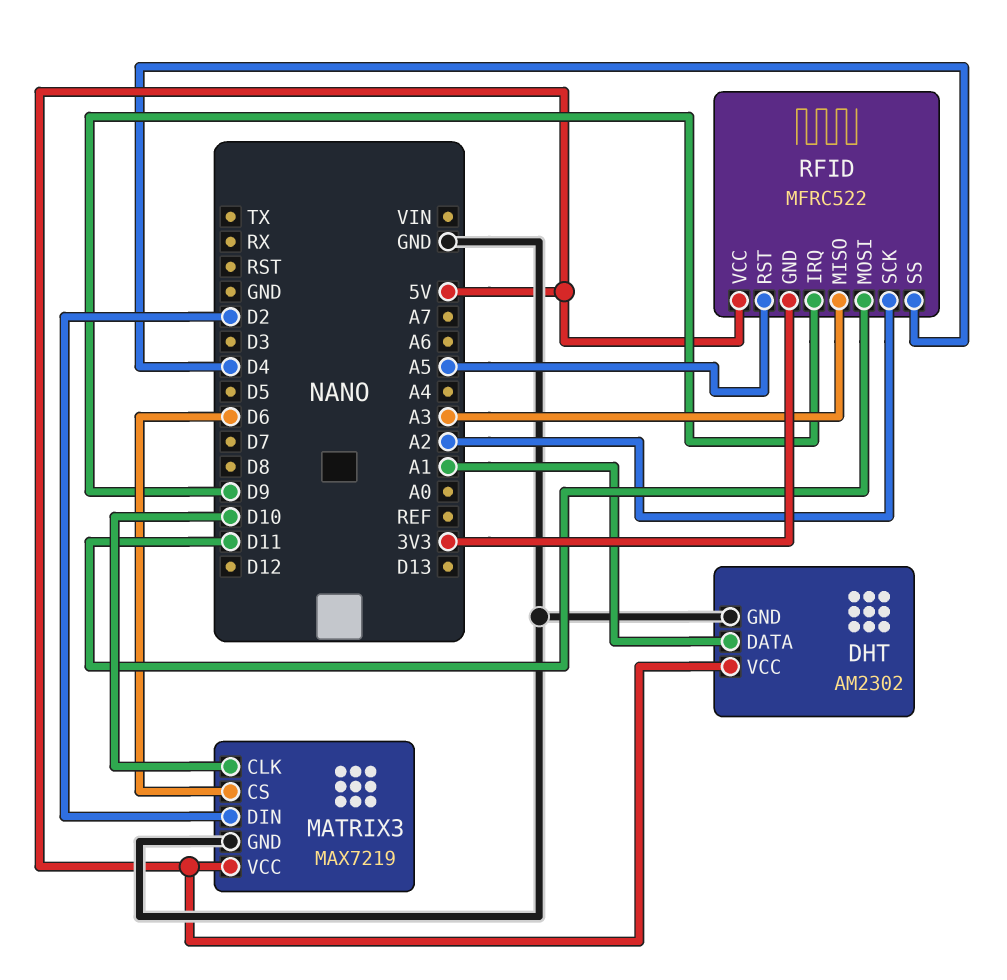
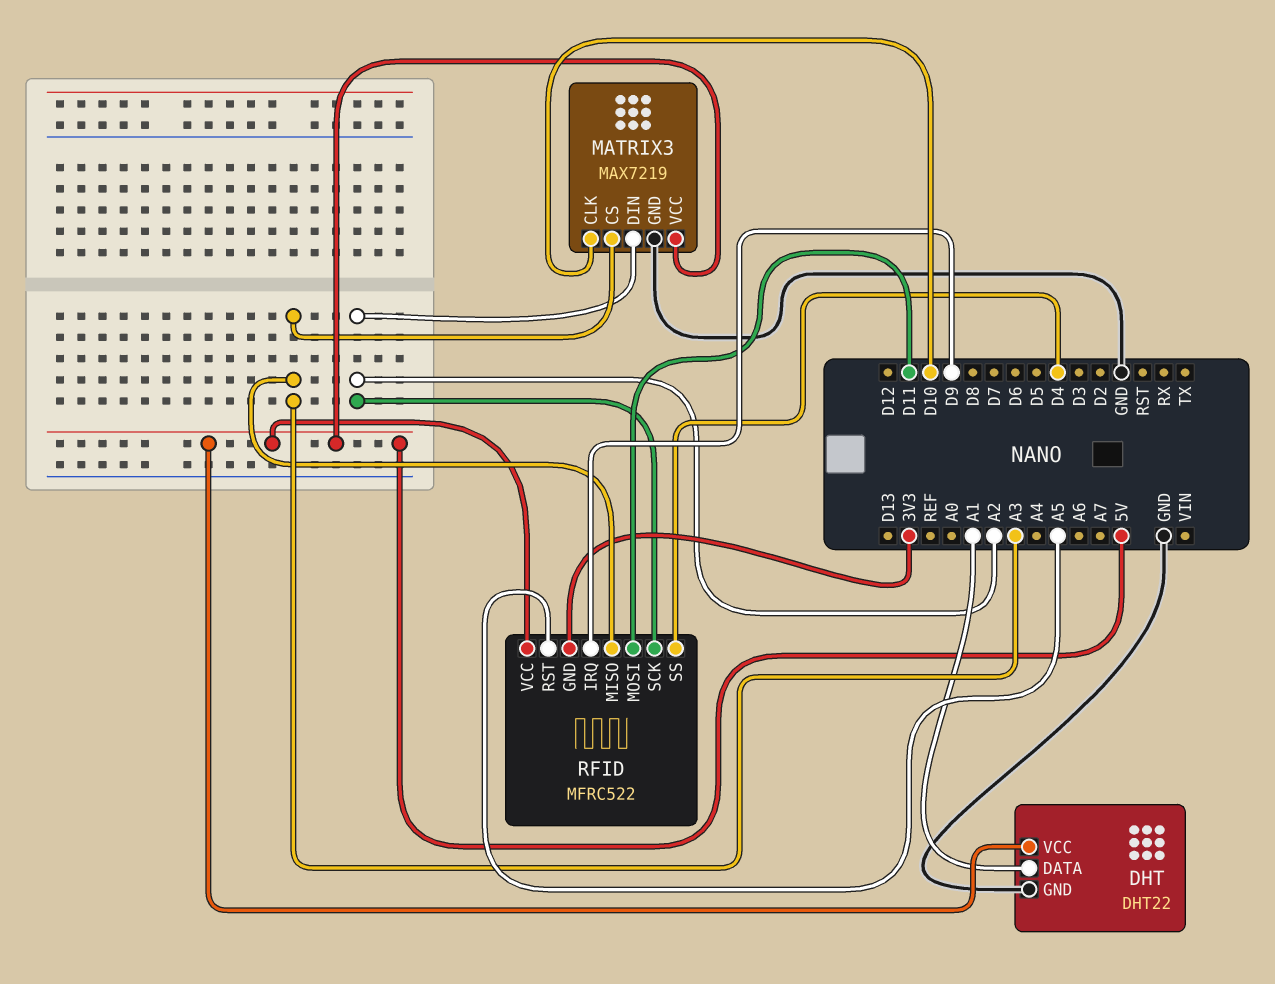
DHT: AM2302 -> DHT22
MATRIX3 pin CS: D6 -> A3
MATRIX3 pin DIN: D2 -> A2

